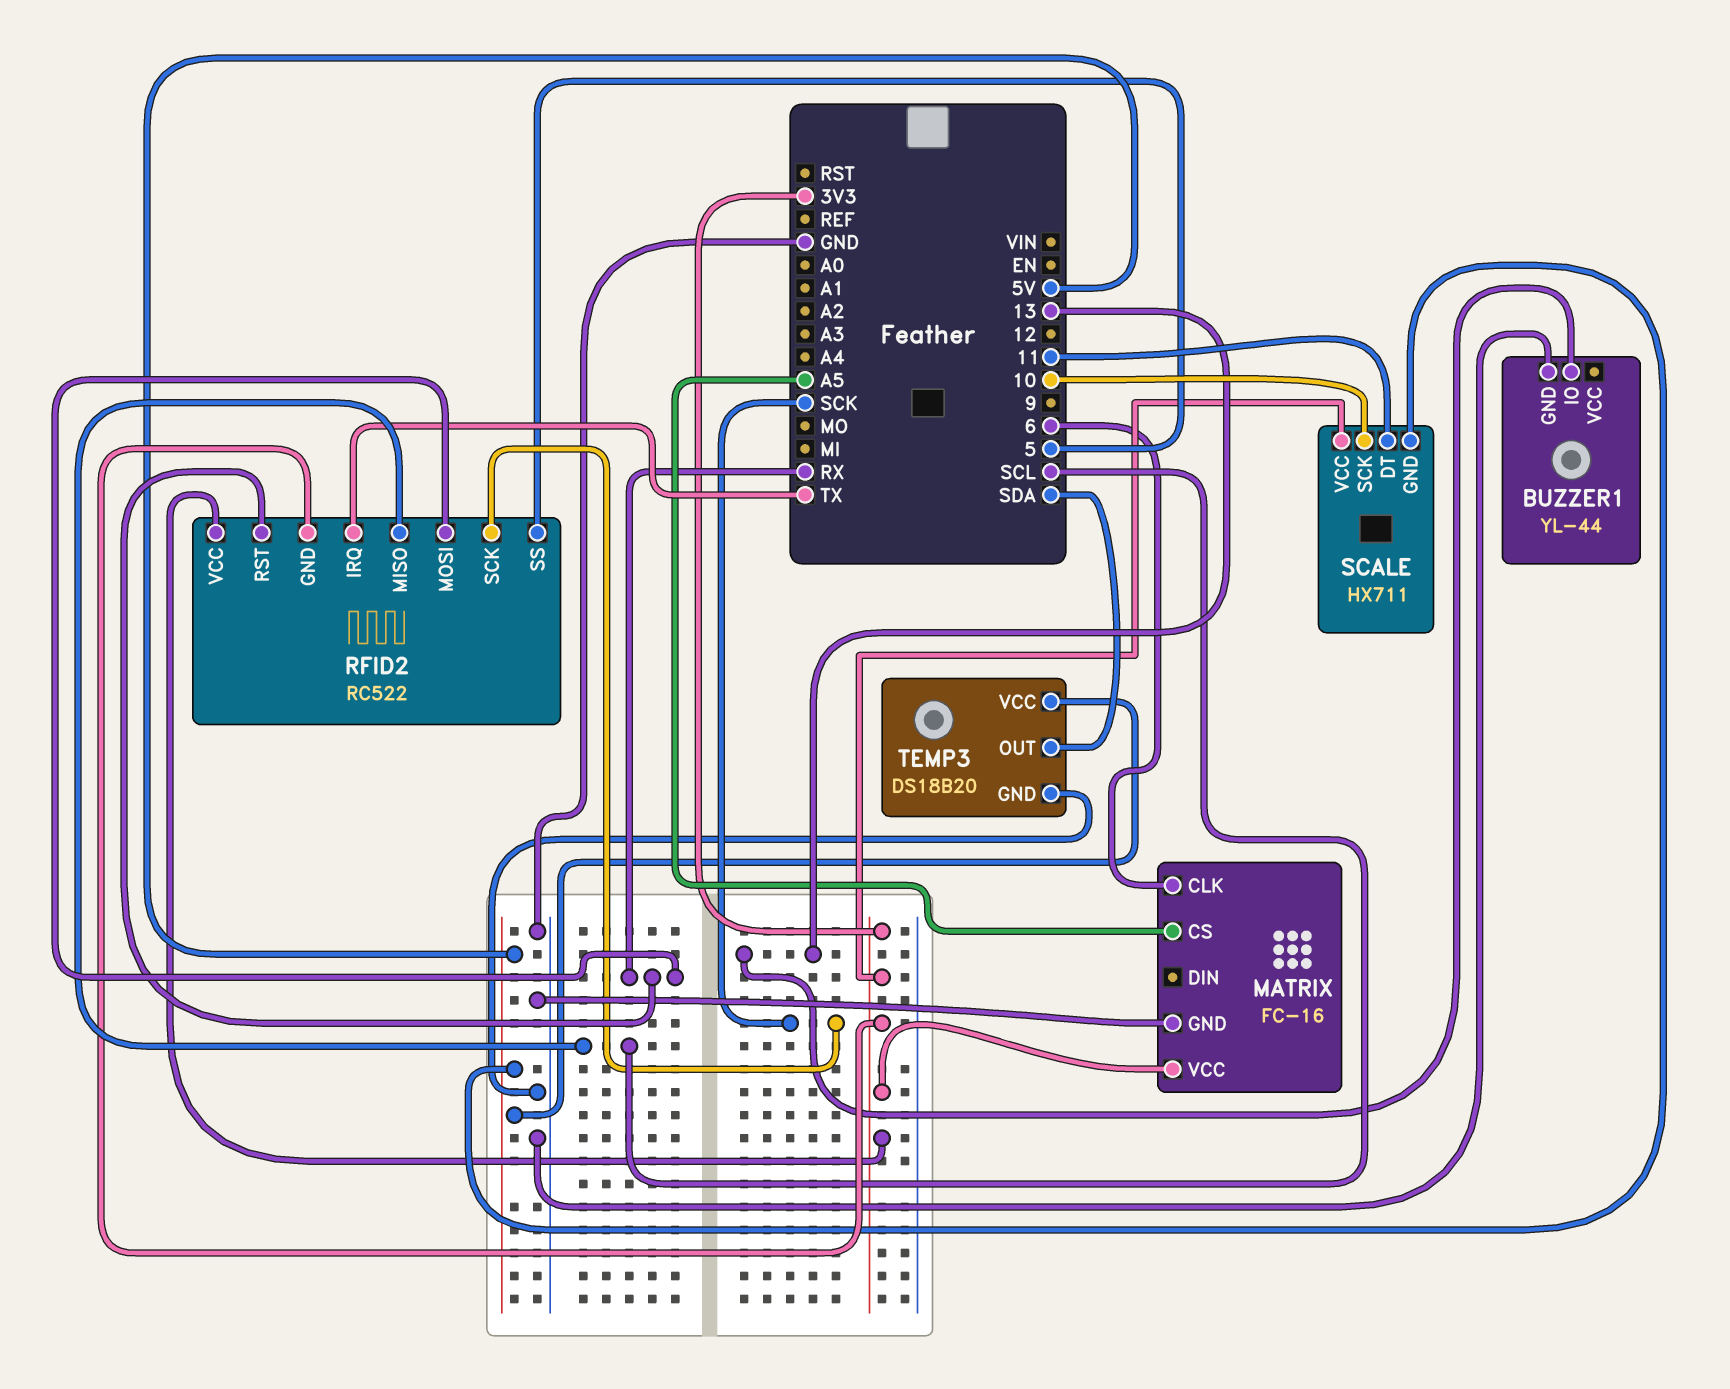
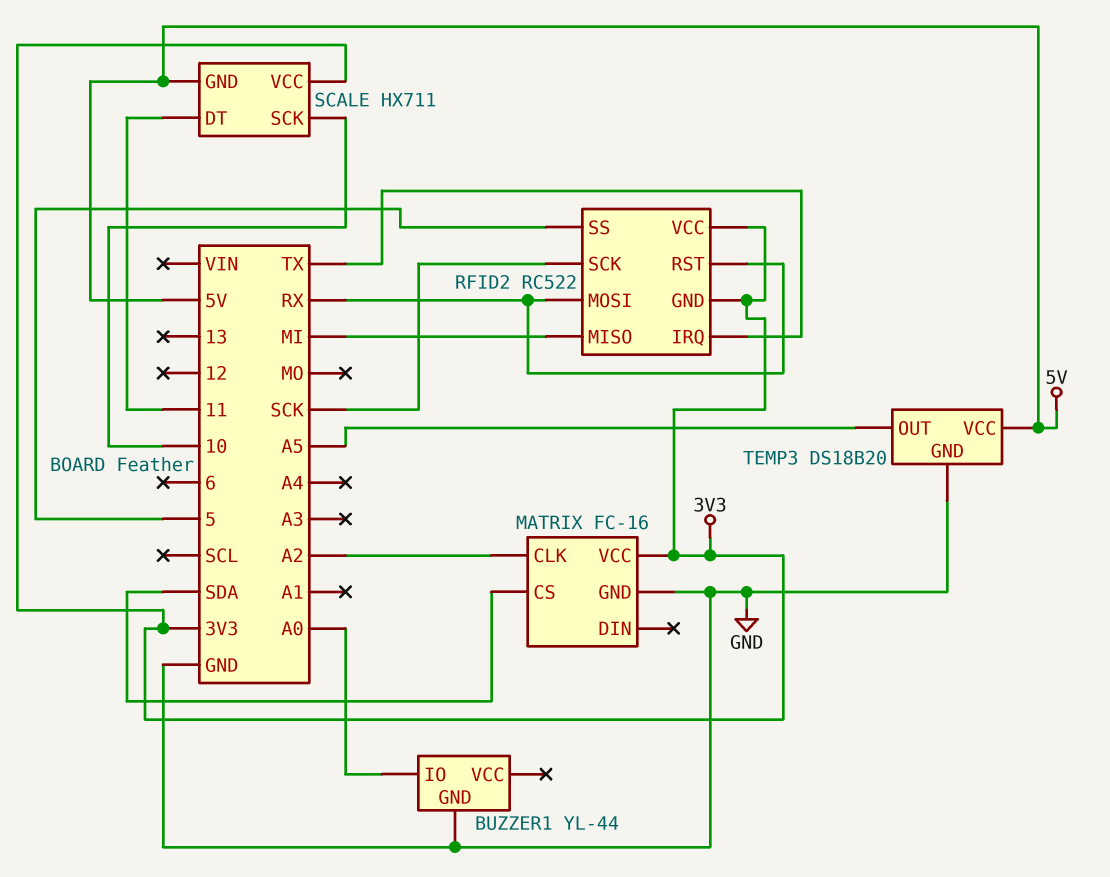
BUZZER1 pin IO: 13 -> A0
MATRIX pin CLK: 6 -> A2
MATRIX pin CS: A5 -> SDA
RFID2 pin MISO: SCL -> MI
TEMP3 pin OUT: SDA -> A5

